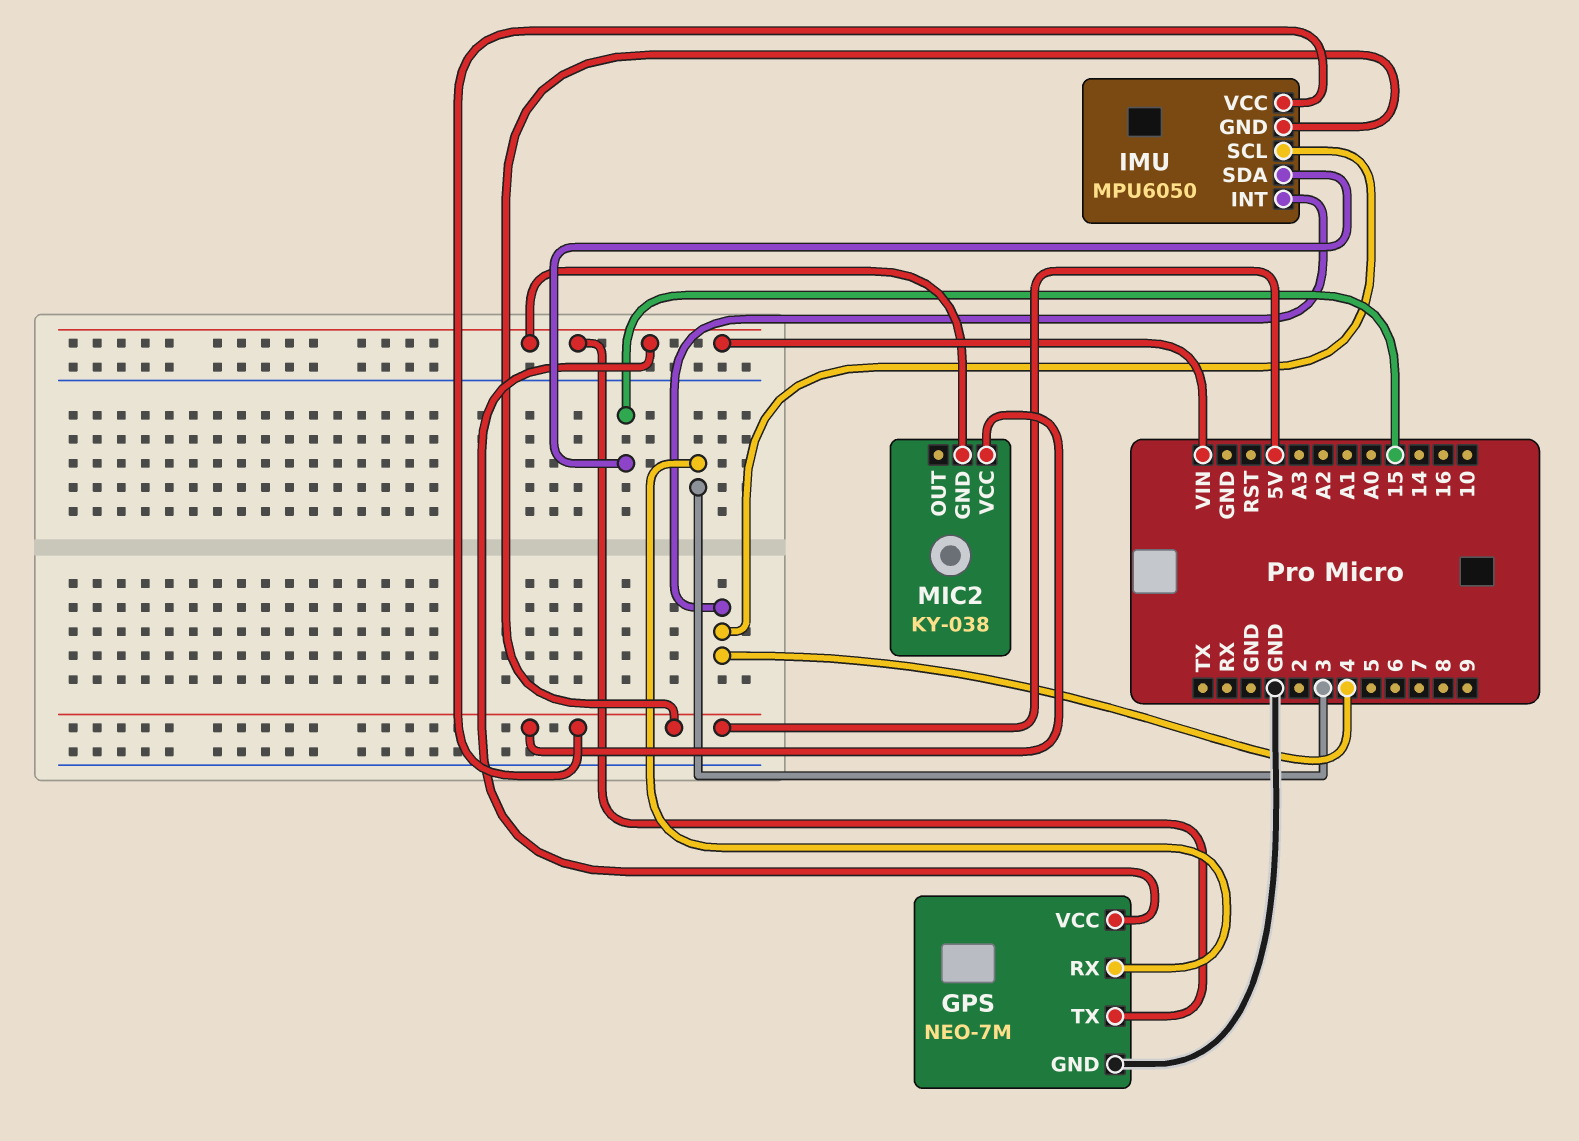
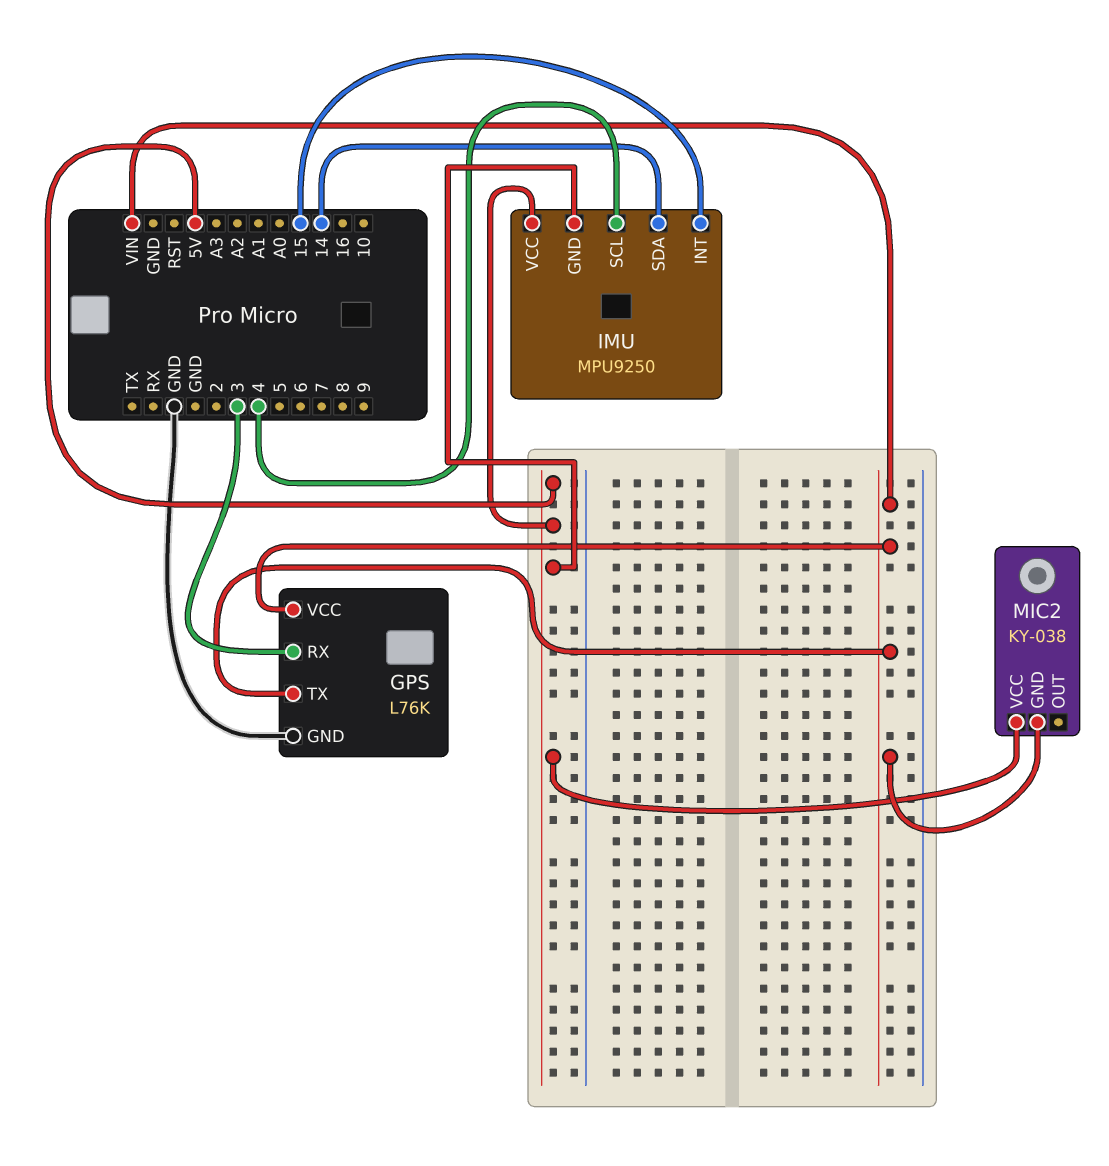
GPS: NEO-7M -> L76K
IMU: MPU6050 -> MPU9250
IMU pin INT: 4 -> 15
IMU pin SDA: 15 -> 14

